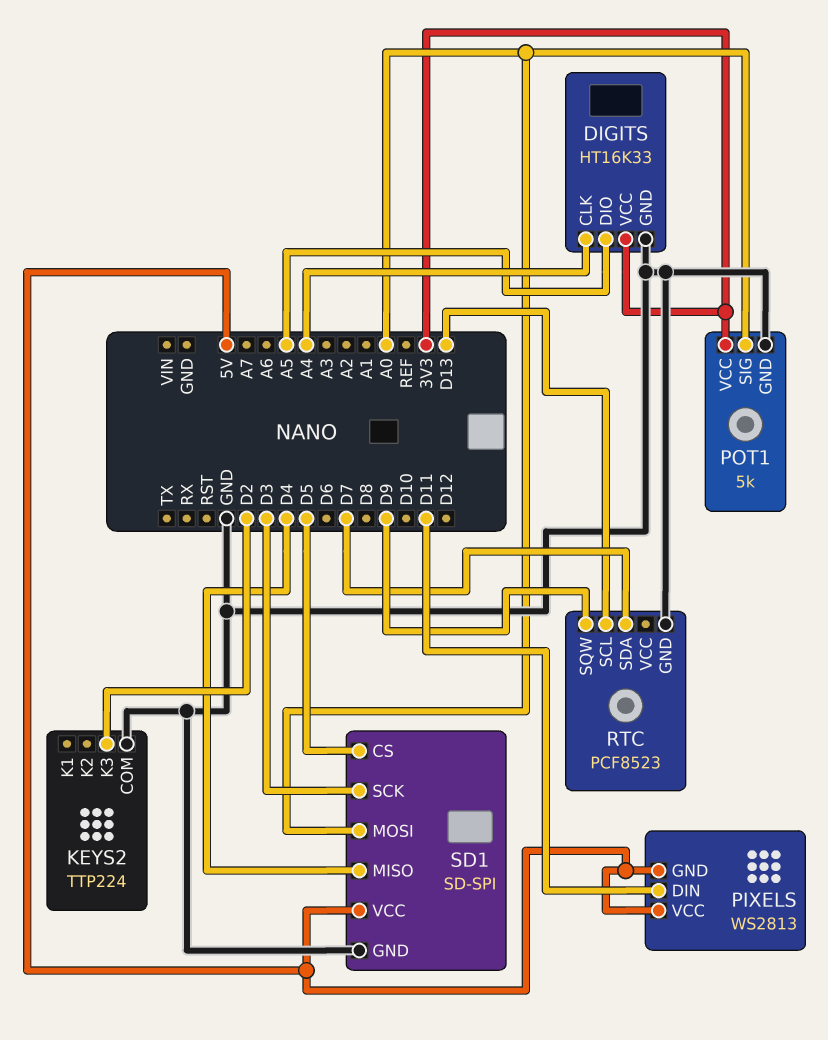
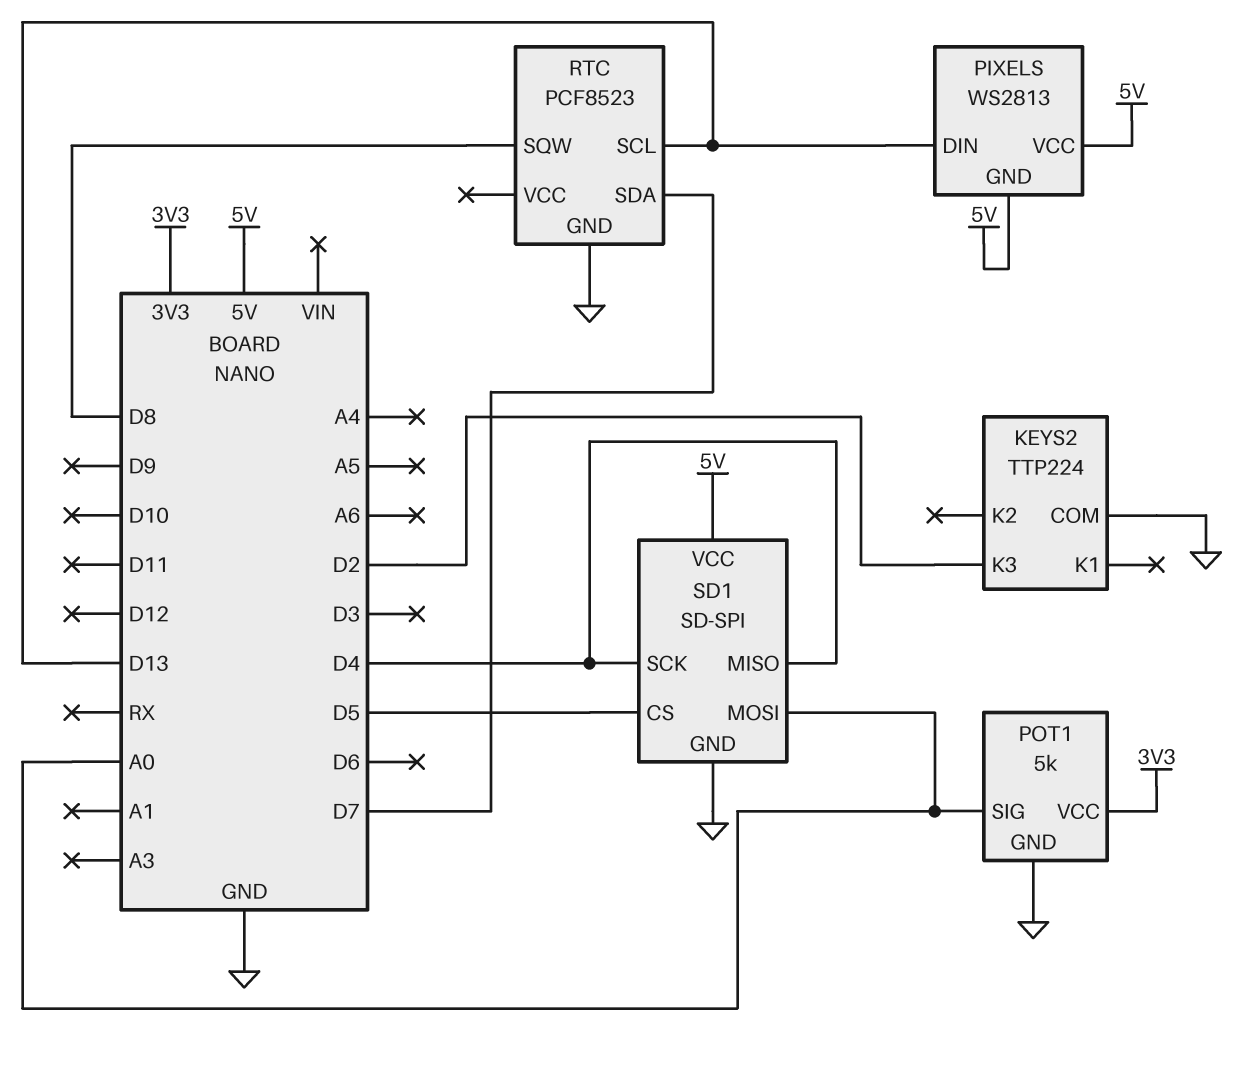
DIGITS: HT16K33 -> none
DIGITS pin CLK: A4 -> none
DIGITS pin DIO: A5 -> none
DIGITS pin GND: GND -> none
DIGITS pin VCC: 3V3 -> none
PIXELS pin DIN: D11 -> D13
RTC pin SQW: D9 -> D8
SD1 pin SCK: D3 -> D4

